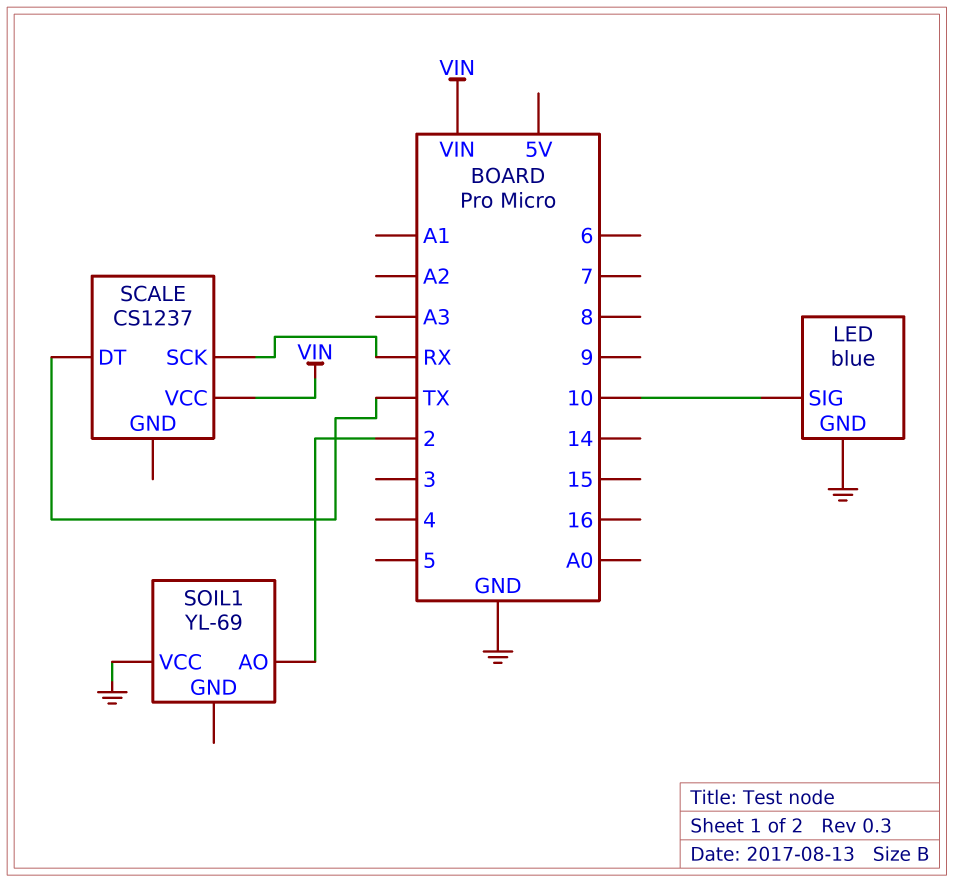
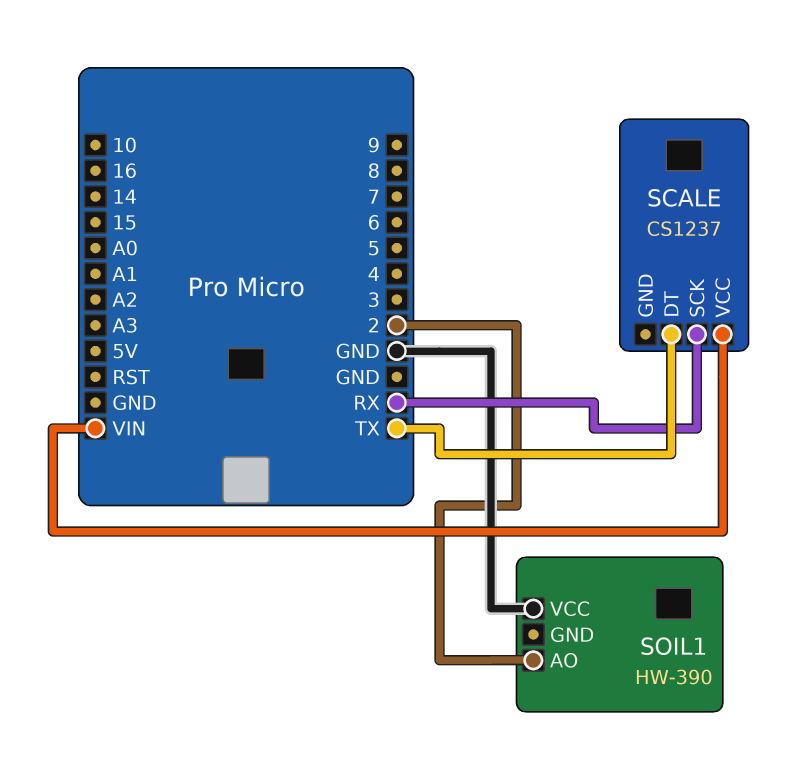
LED: blue -> none
LED pin GND: GND -> none
LED pin SIG: 10 -> none
SOIL1: YL-69 -> HW-390

